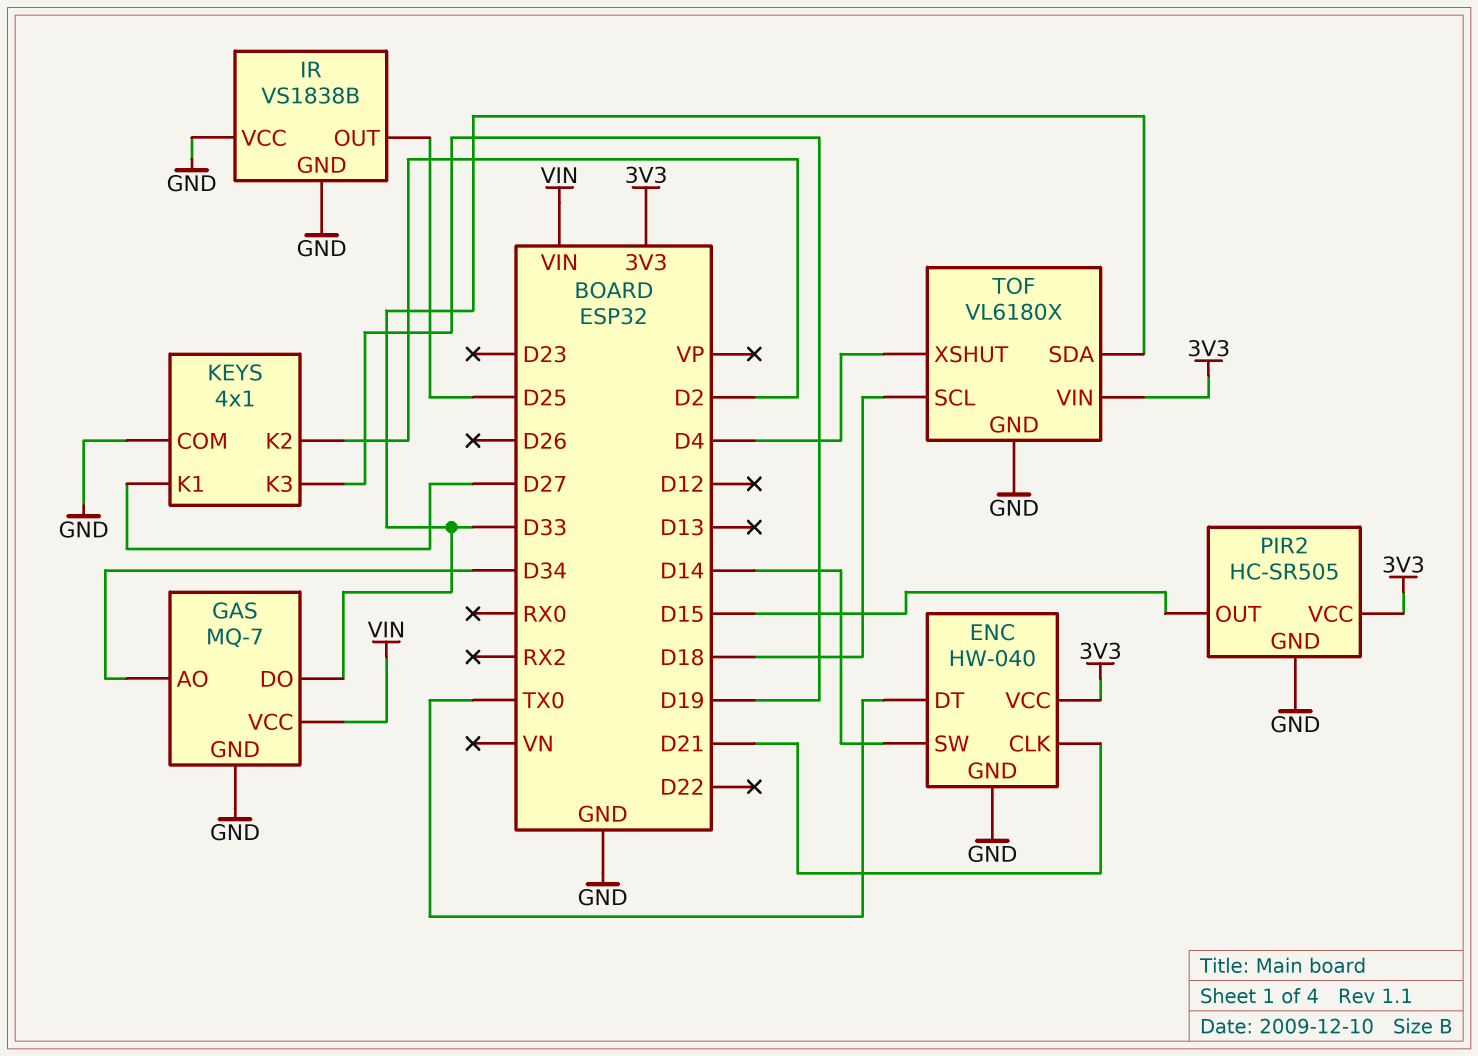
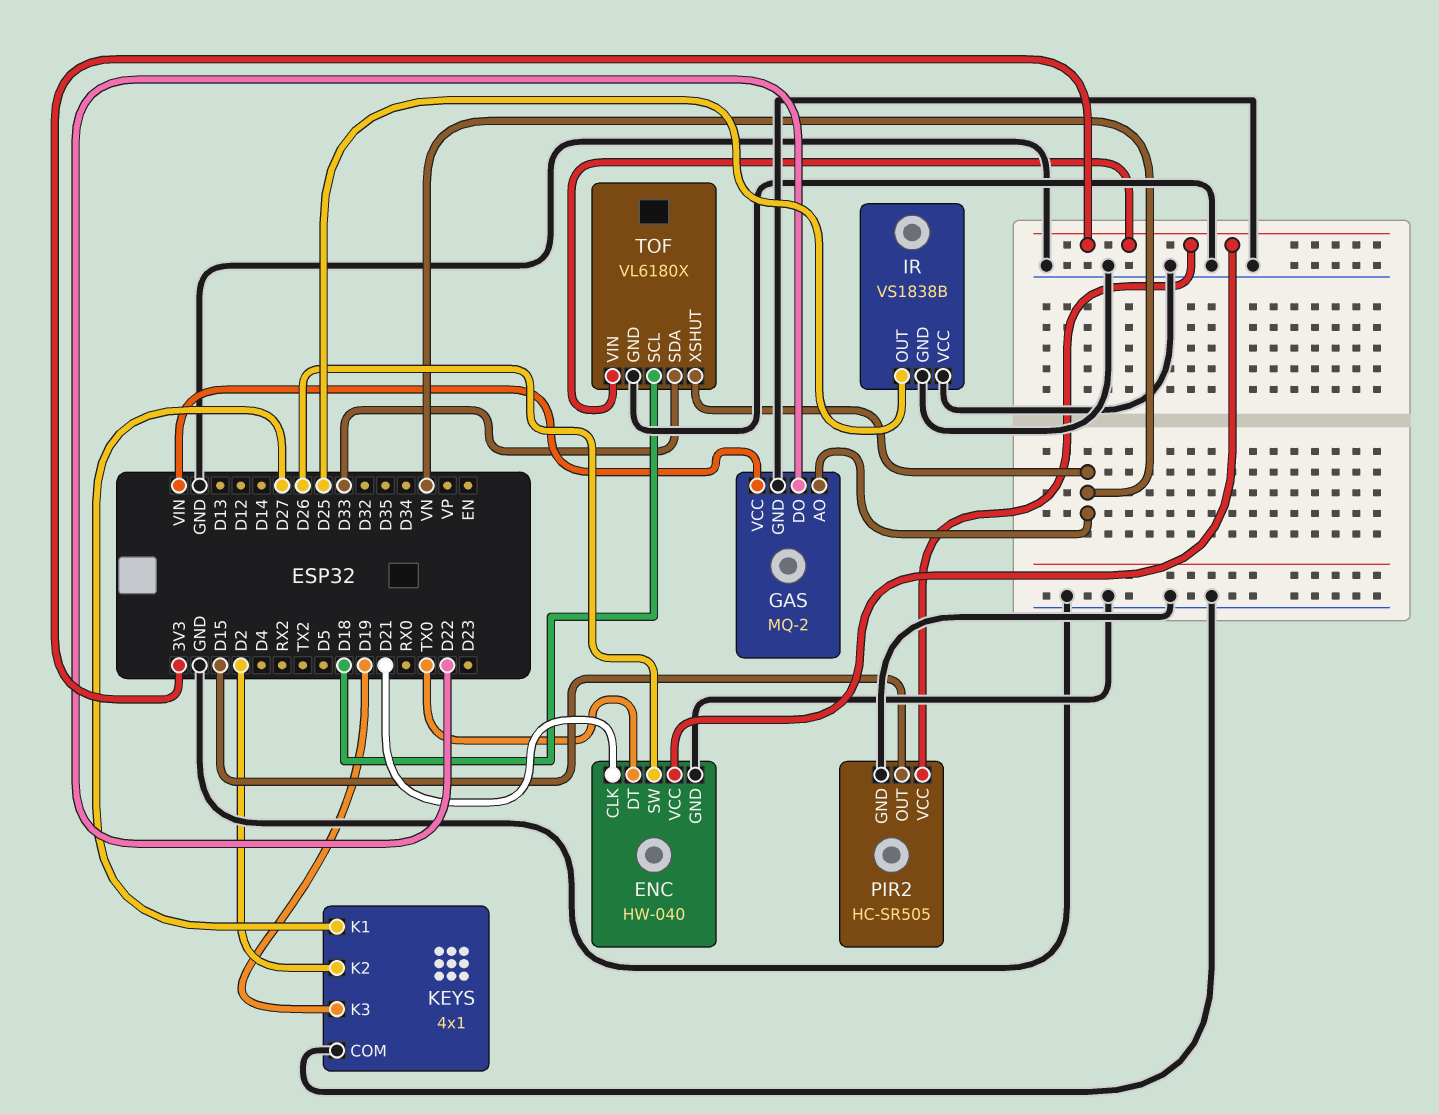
ENC pin SW: D14 -> D26
GAS: MQ-7 -> MQ-2
GAS pin AO: D34 -> VN
GAS pin DO: D33 -> D22
TOF pin XSHUT: D4 -> VN

